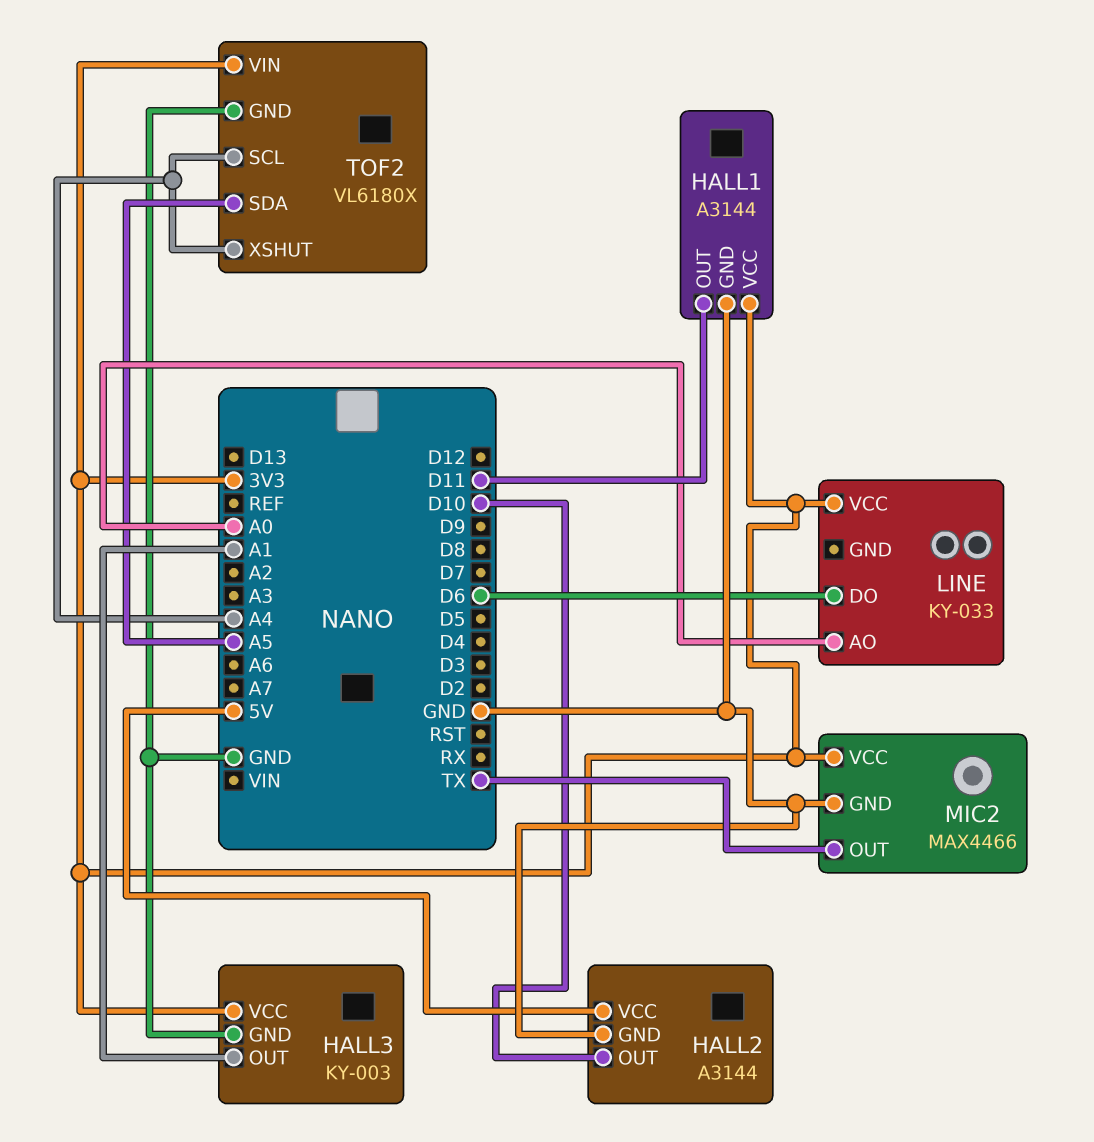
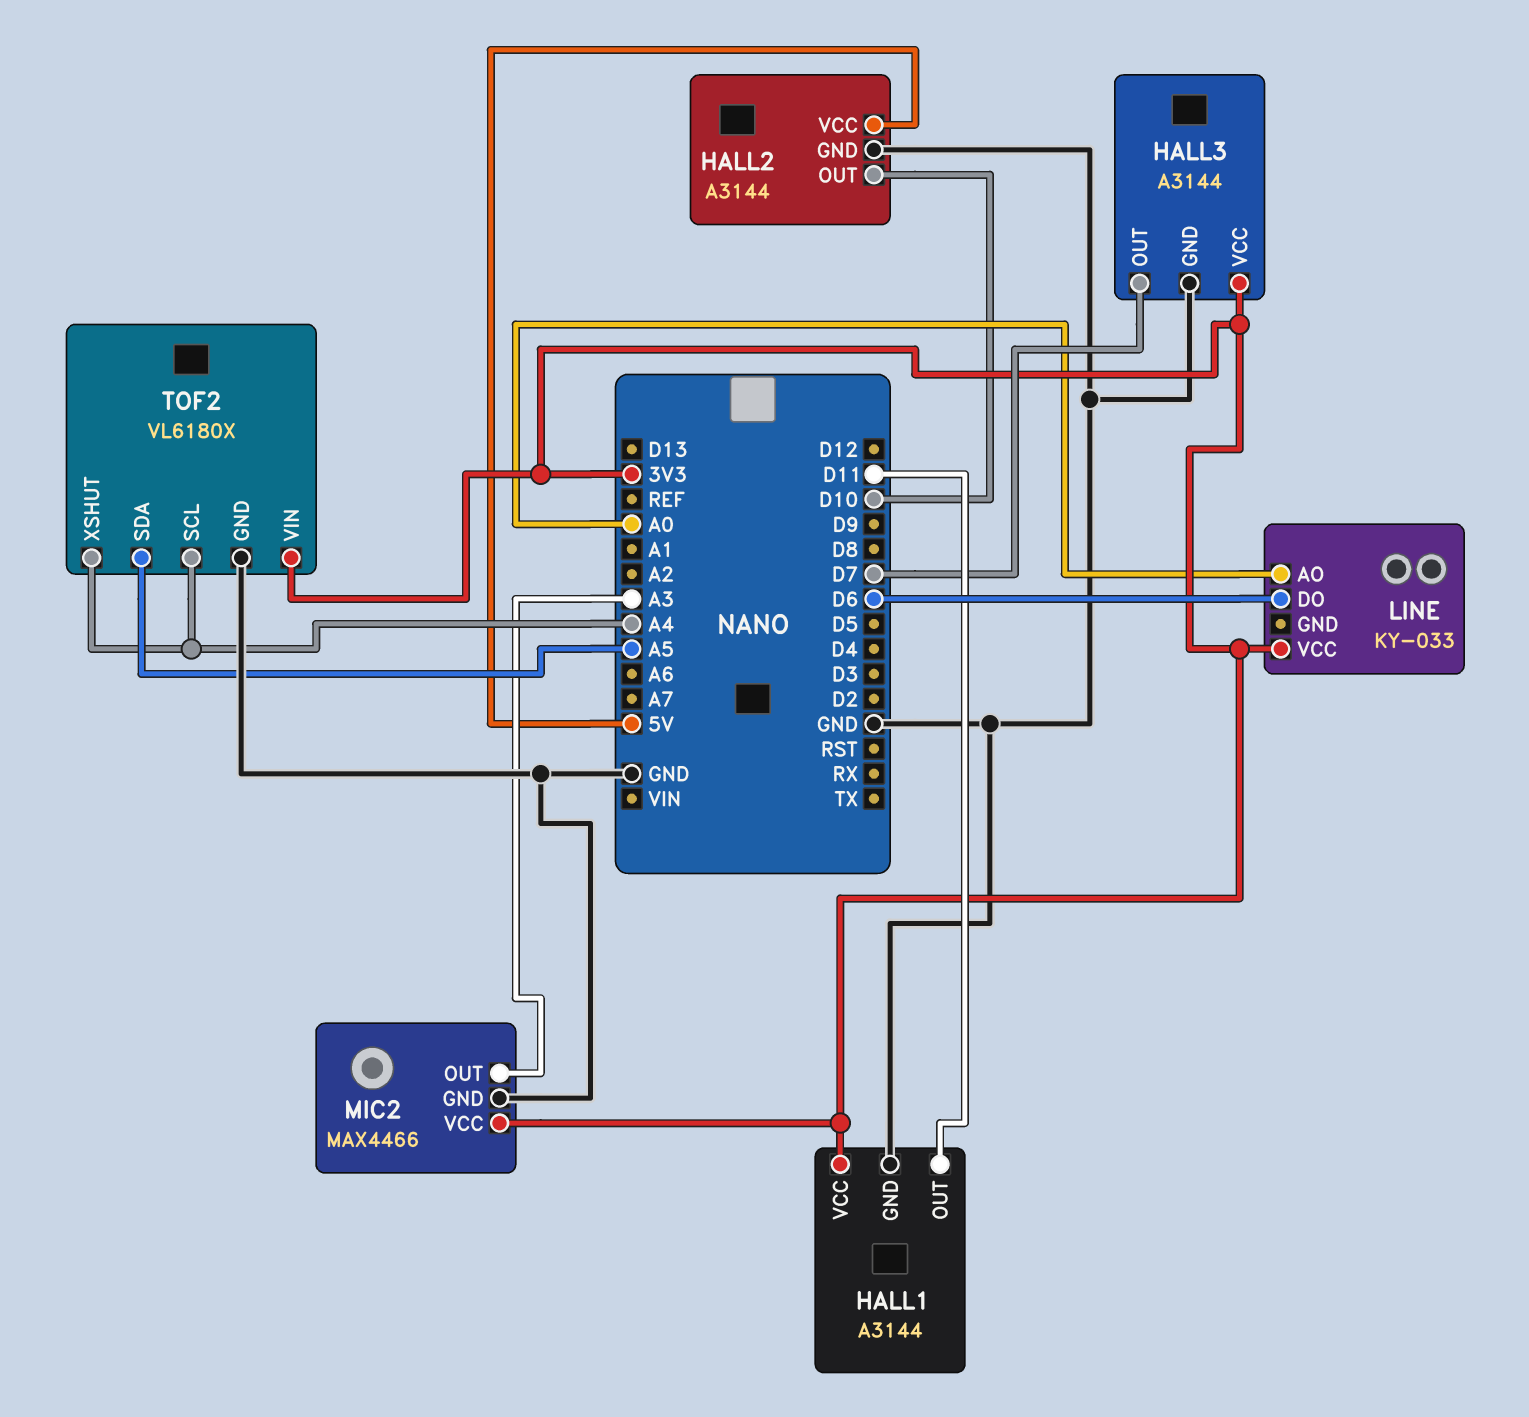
HALL3: KY-003 -> A3144
HALL3 pin OUT: A1 -> D7
MIC2 pin OUT: TX -> A3

